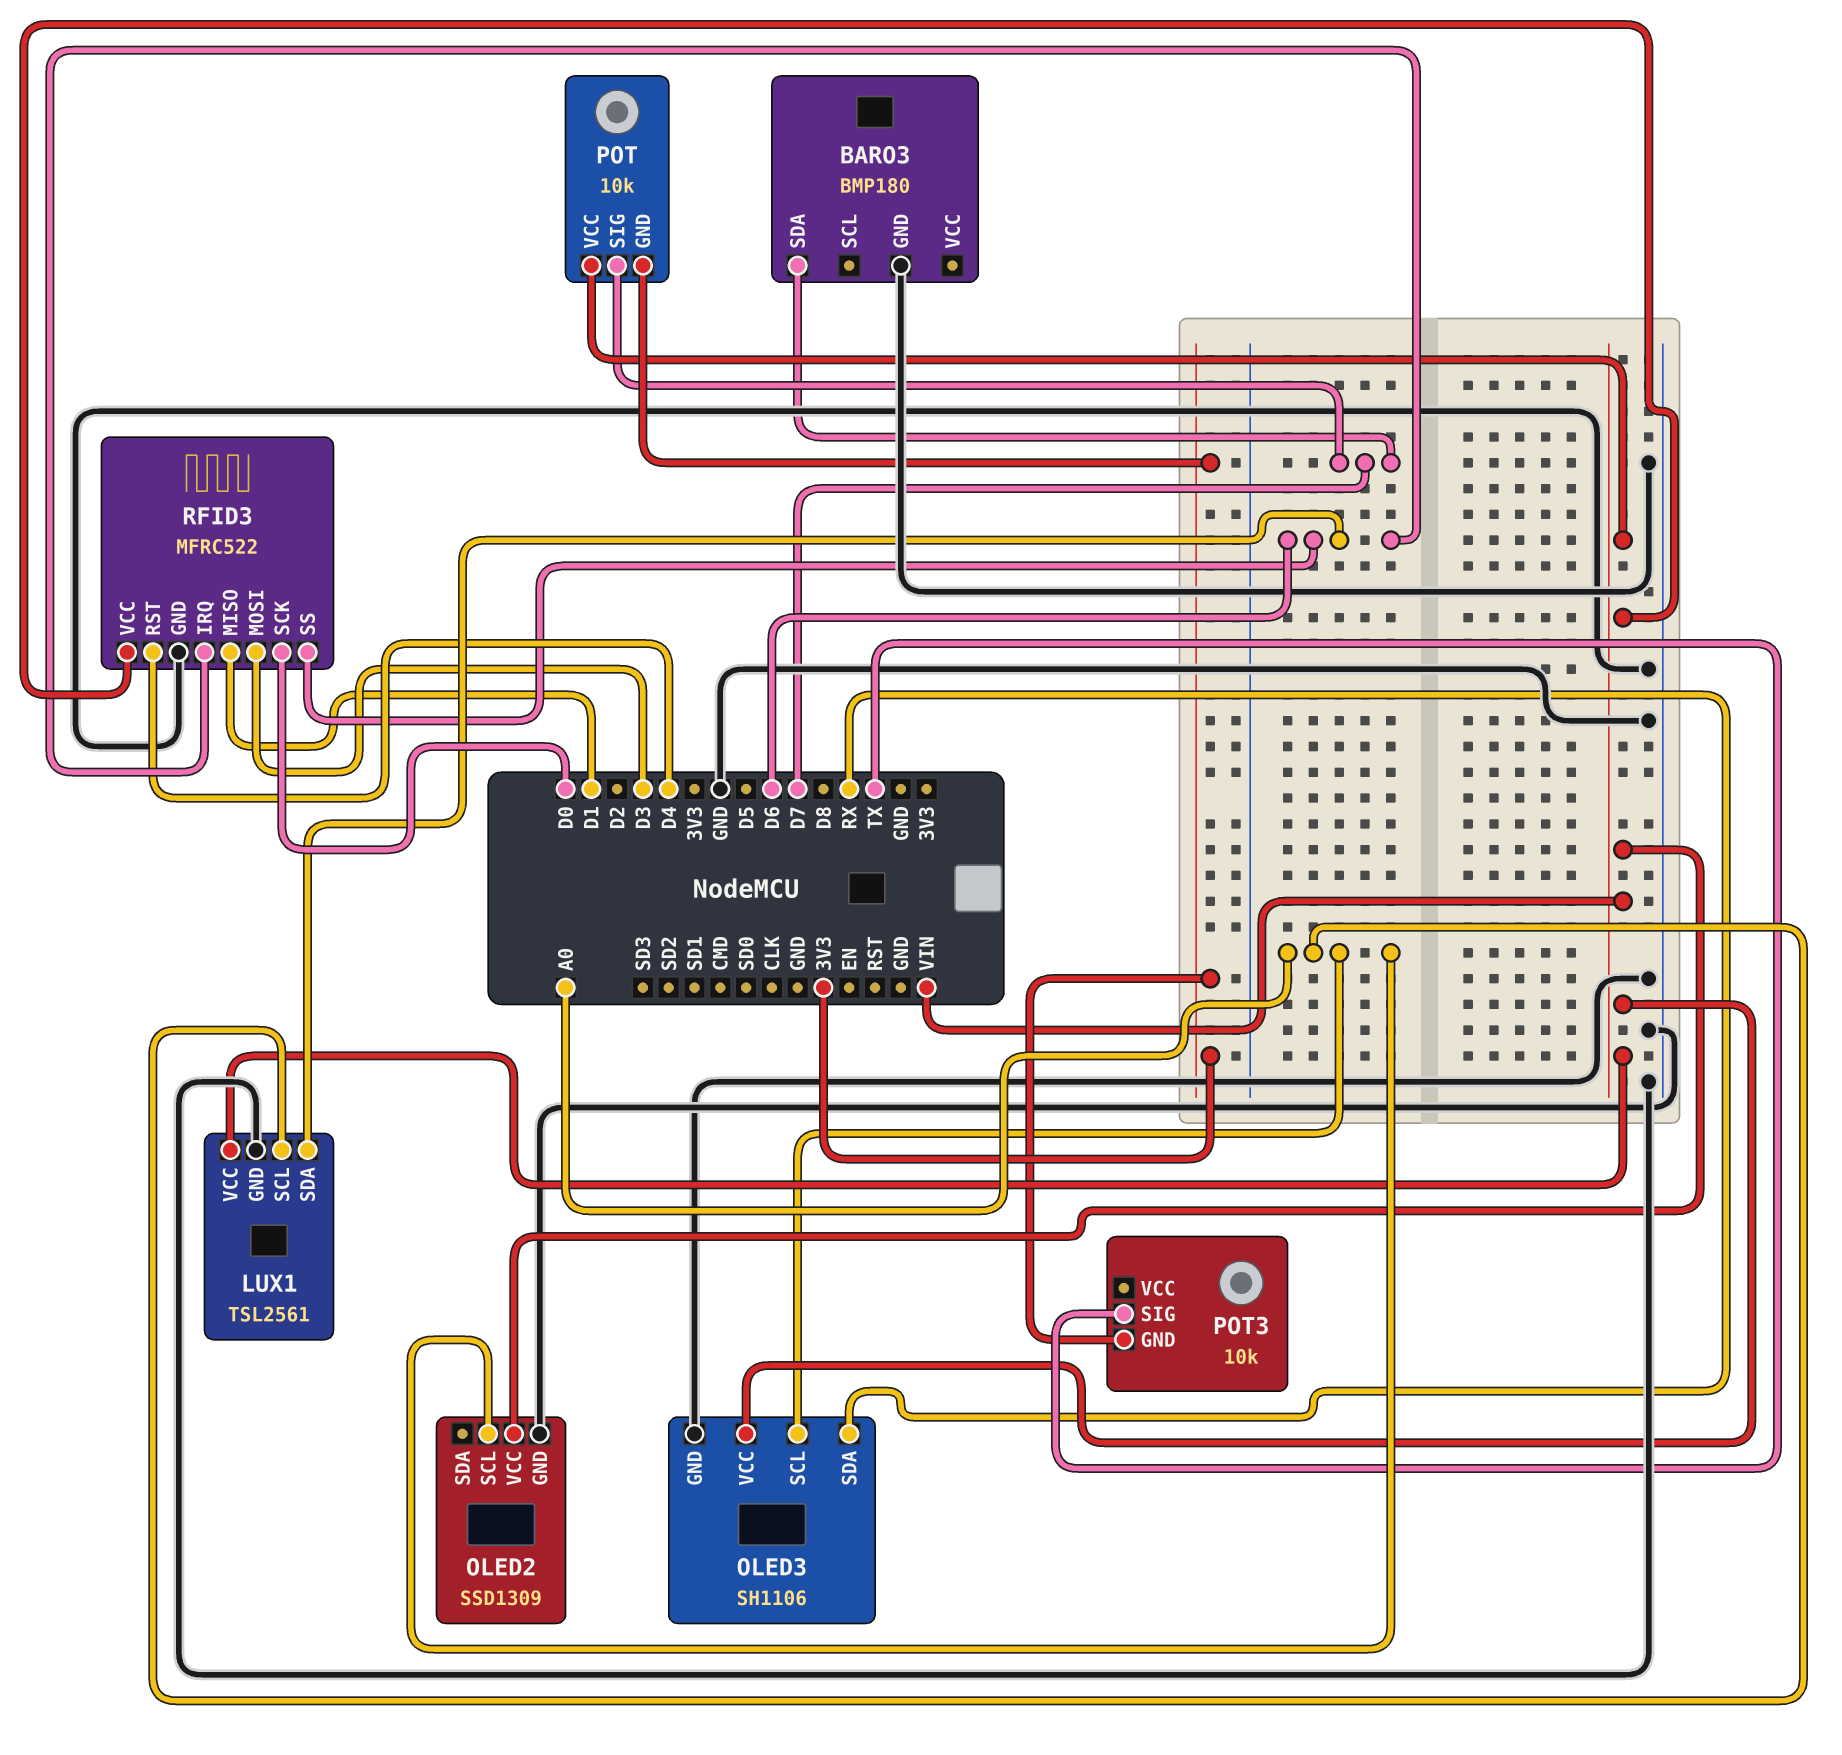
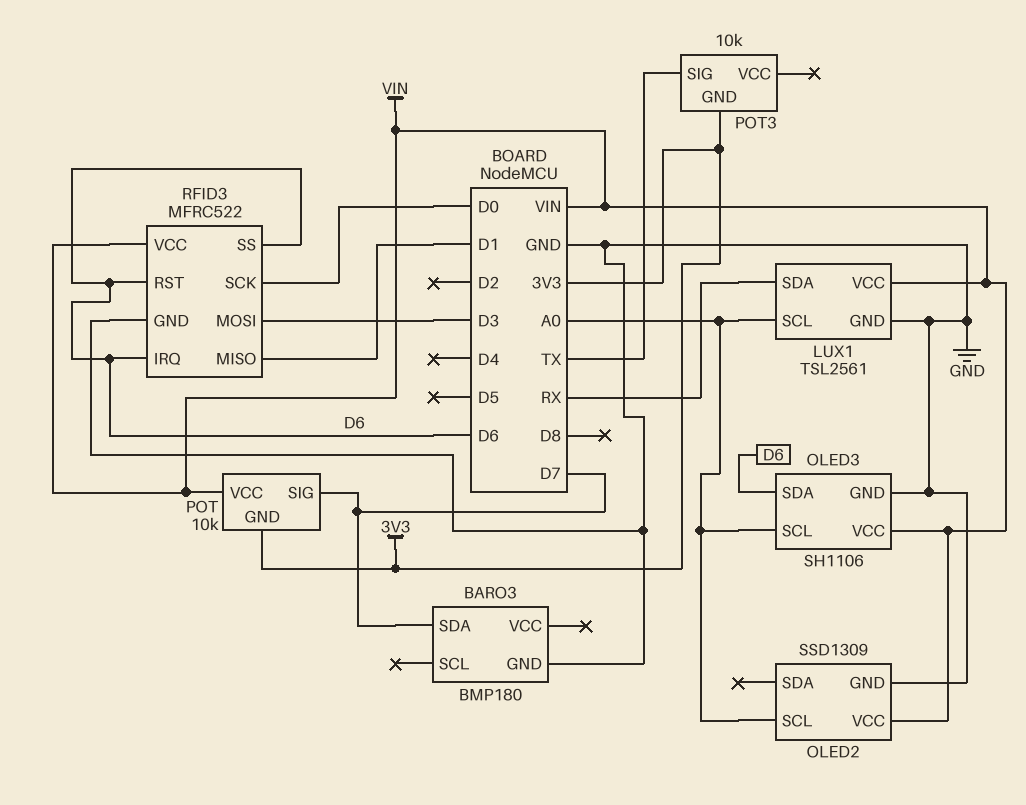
LUX1 pin SDA: D6 -> RX
OLED3 pin SDA: RX -> D6
RFID3 pin RST: D4 -> D6

